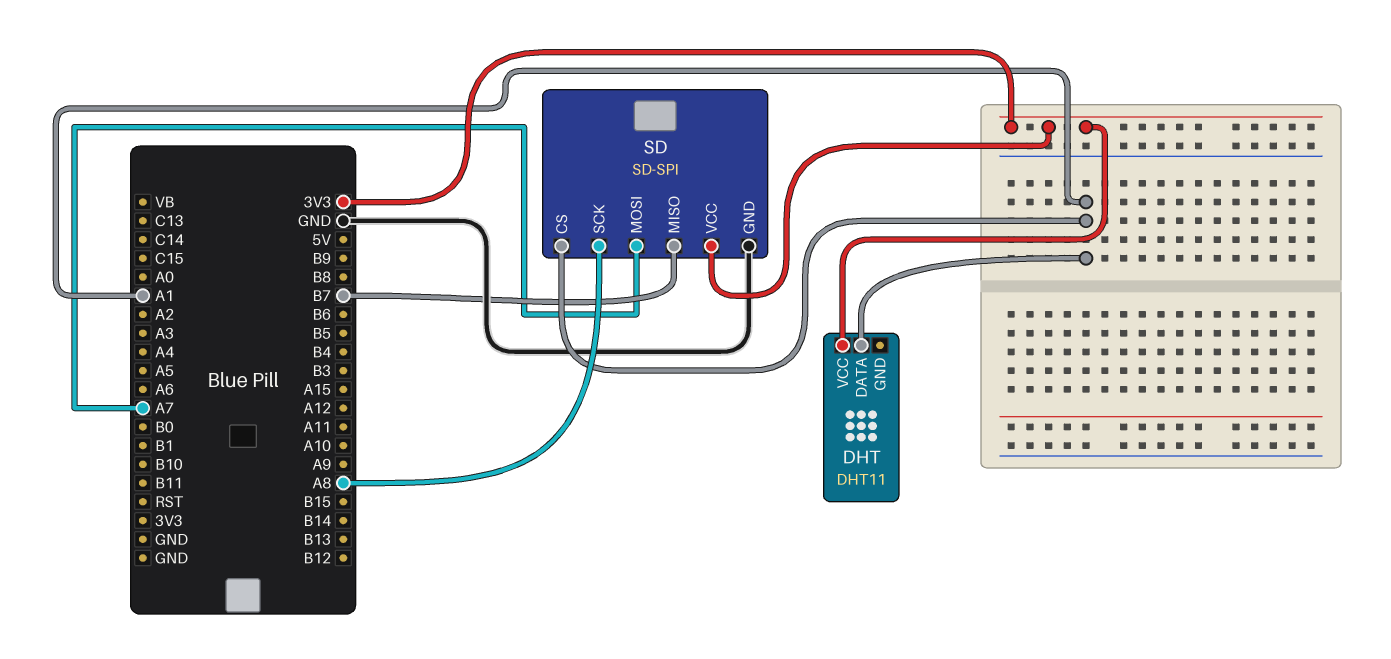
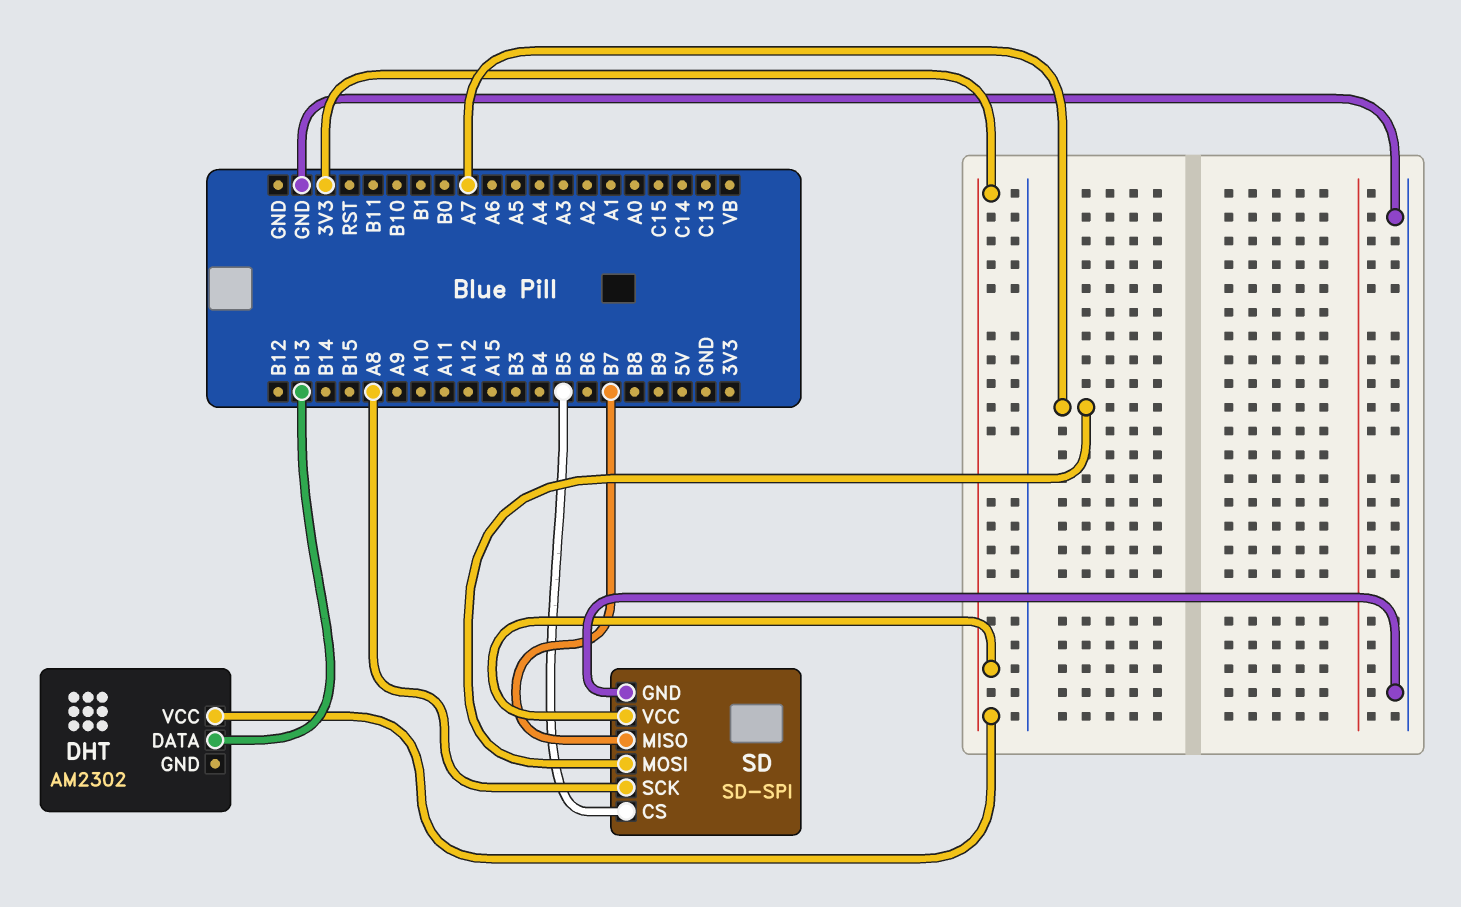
DHT: DHT11 -> AM2302
DHT pin DATA: A1 -> B13
SD pin CS: A1 -> B5

